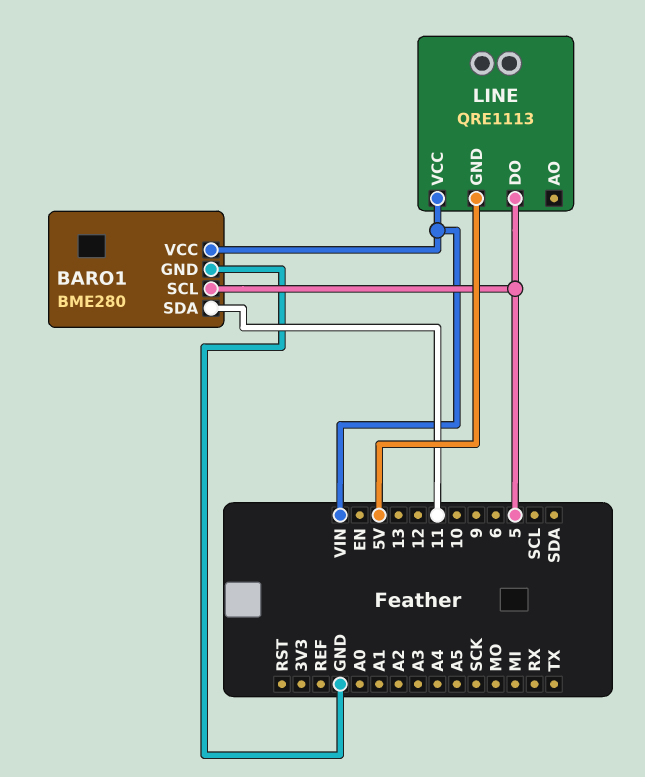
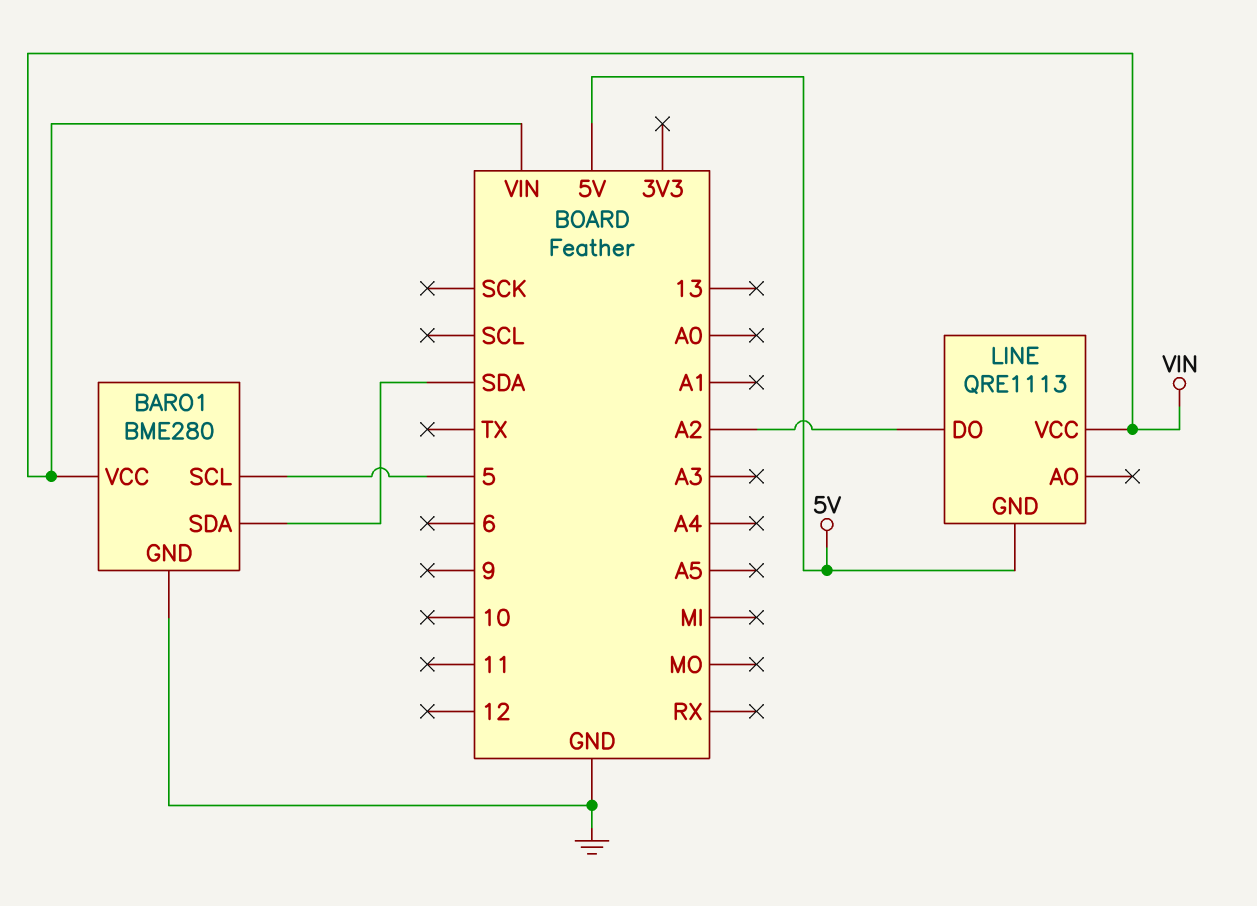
BARO1 pin SDA: 11 -> SDA
LINE pin DO: 5 -> A2

